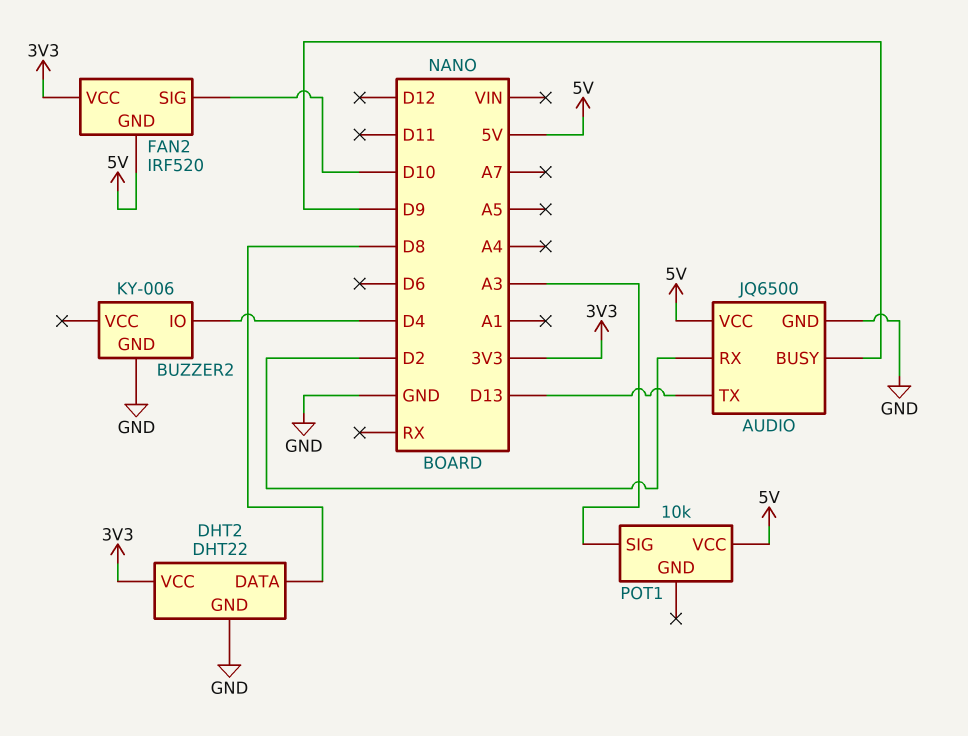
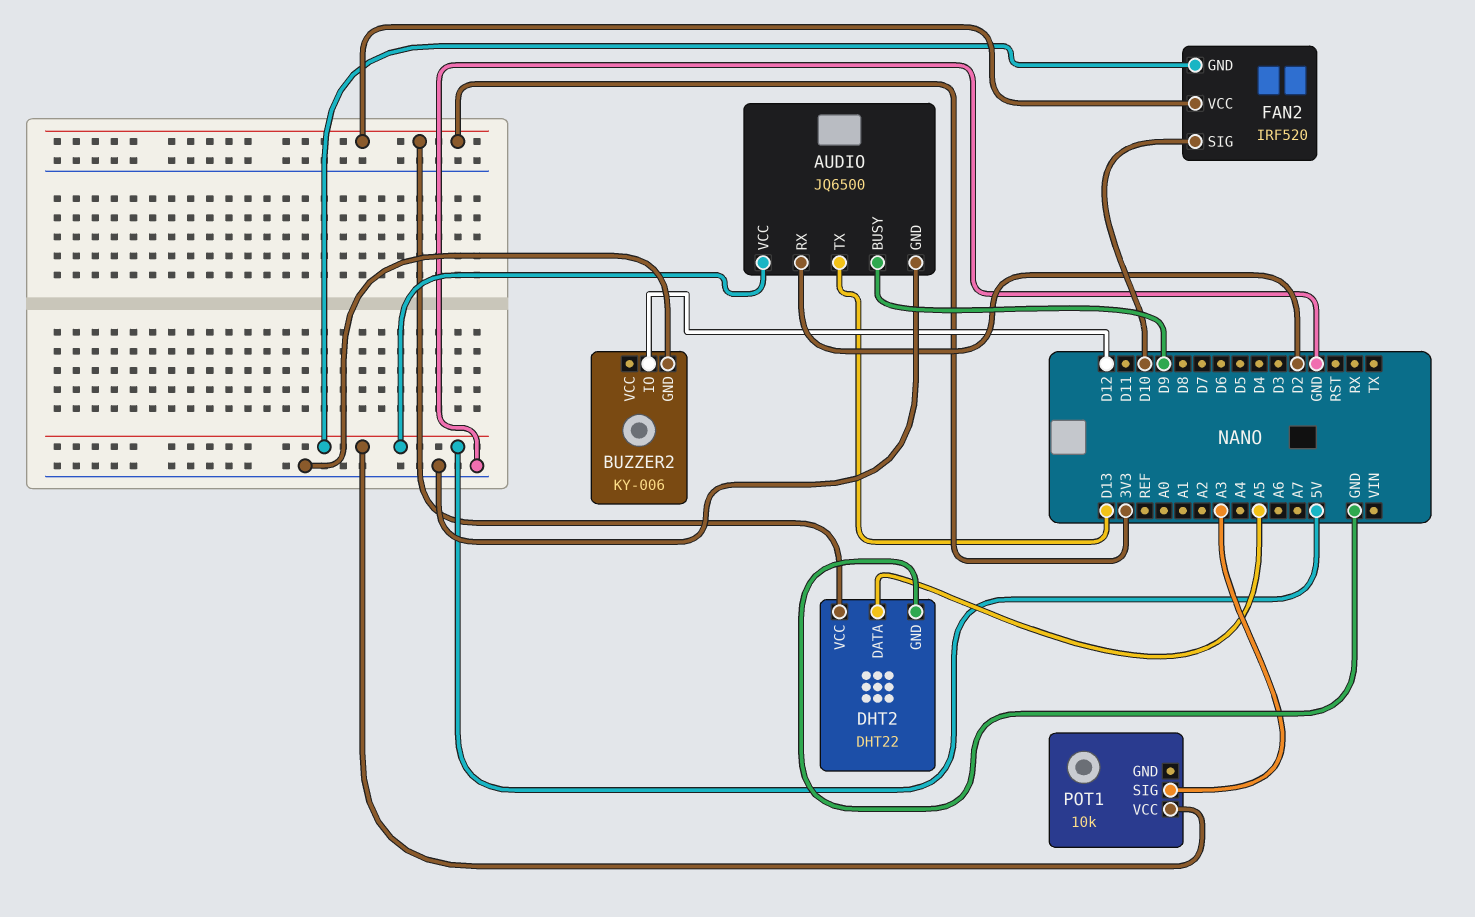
BUZZER2 pin IO: D4 -> D12
DHT2 pin DATA: D8 -> A5

